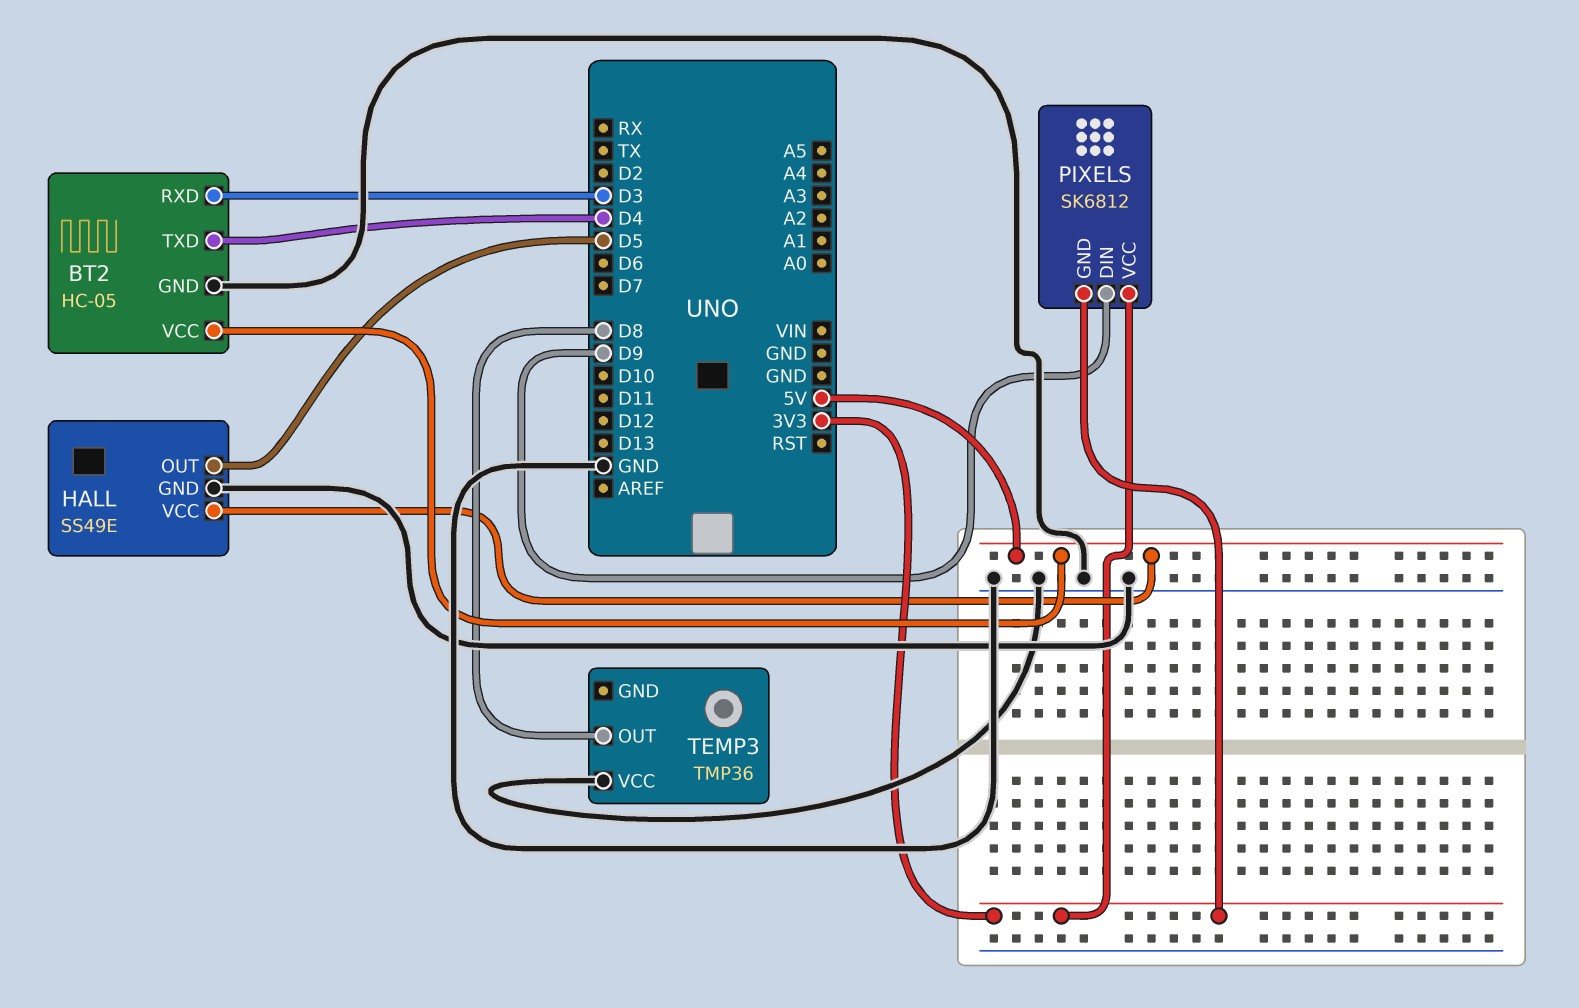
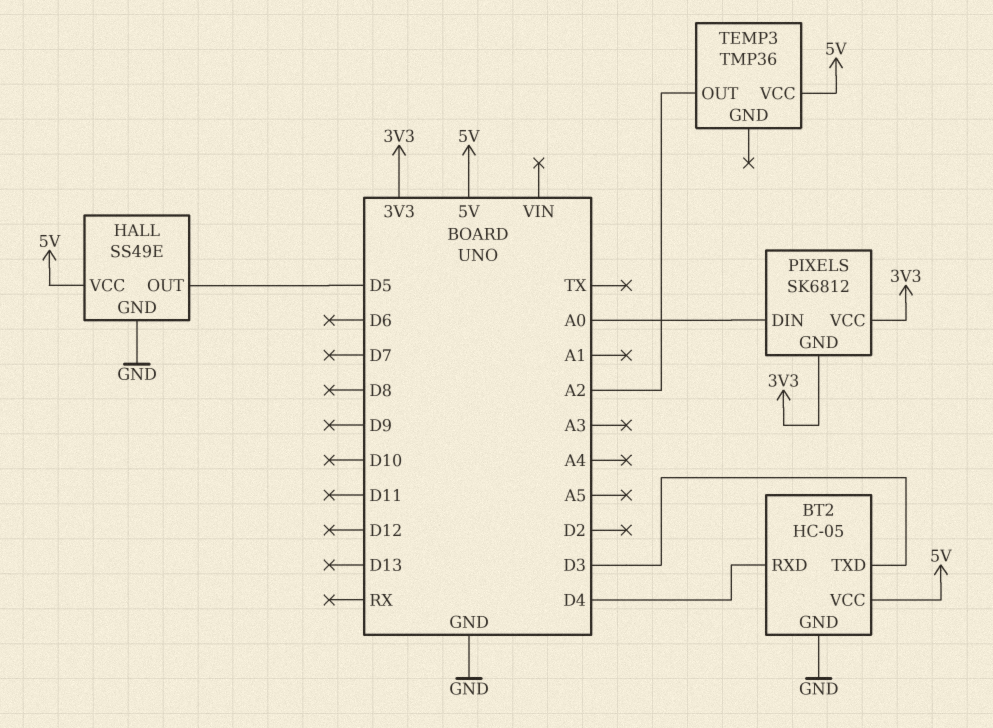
BT2 pin RXD: D3 -> D4
BT2 pin TXD: D4 -> D3
PIXELS pin DIN: D9 -> A0
TEMP3 pin OUT: D8 -> A2
TEMP3 pin VCC: GND -> 5V

